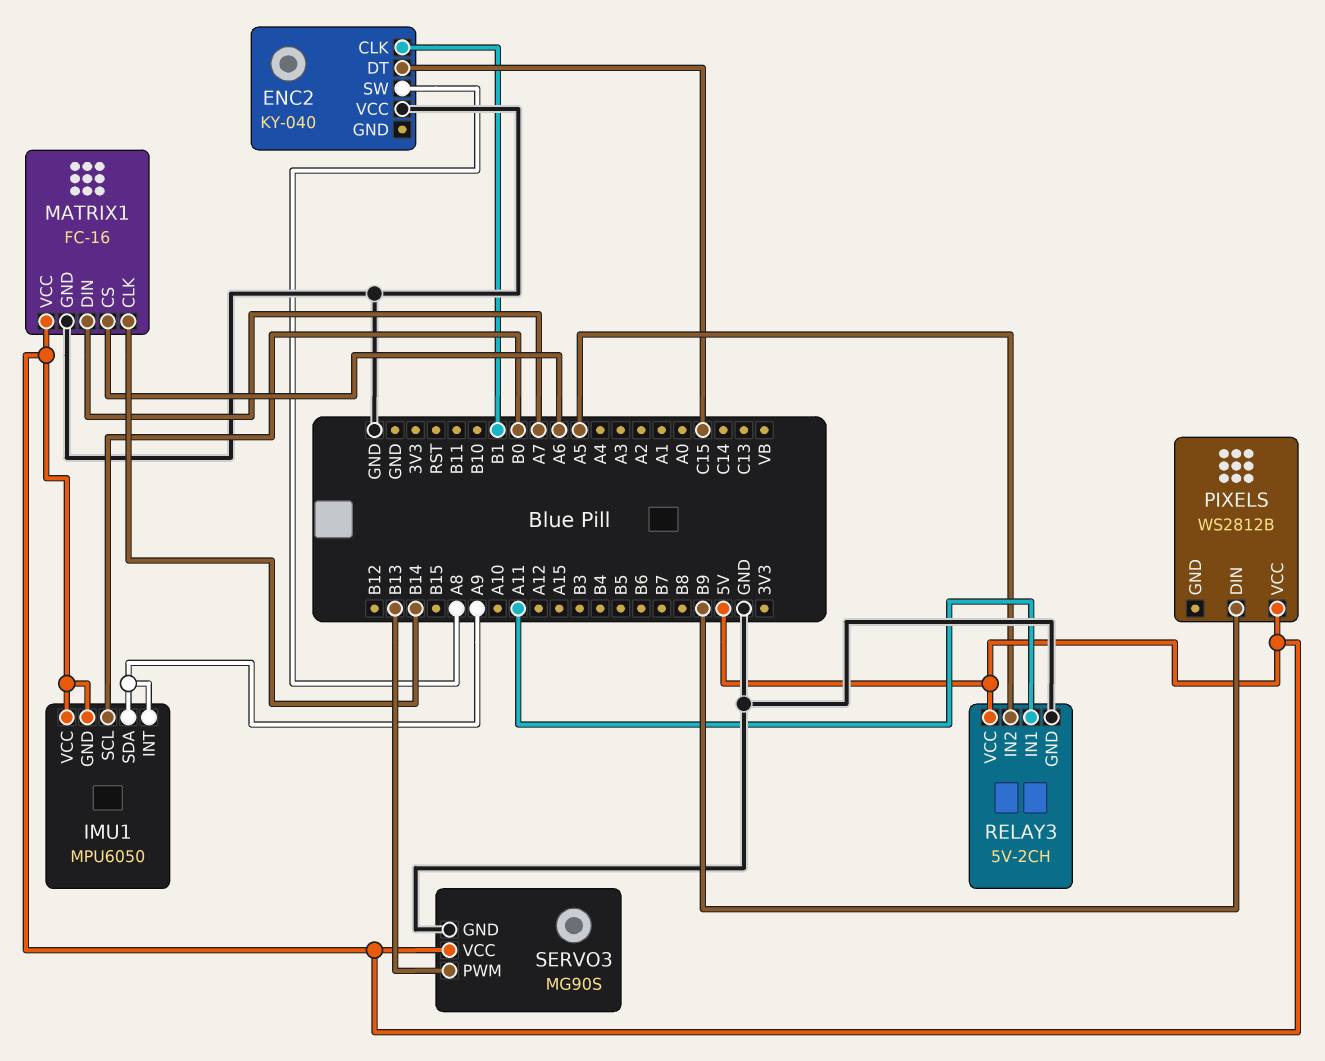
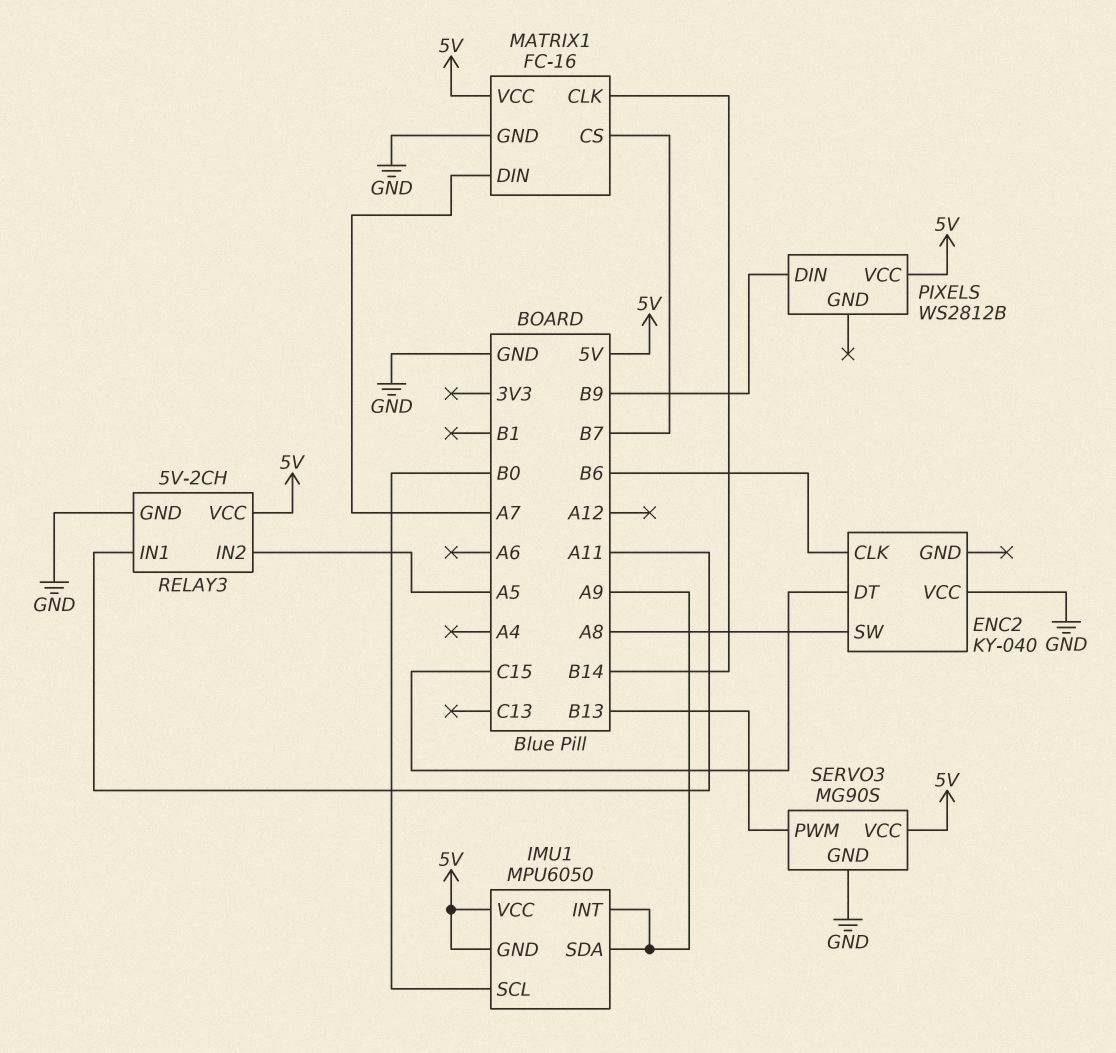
ENC2 pin CLK: B1 -> B6
MATRIX1 pin CS: A6 -> B7

